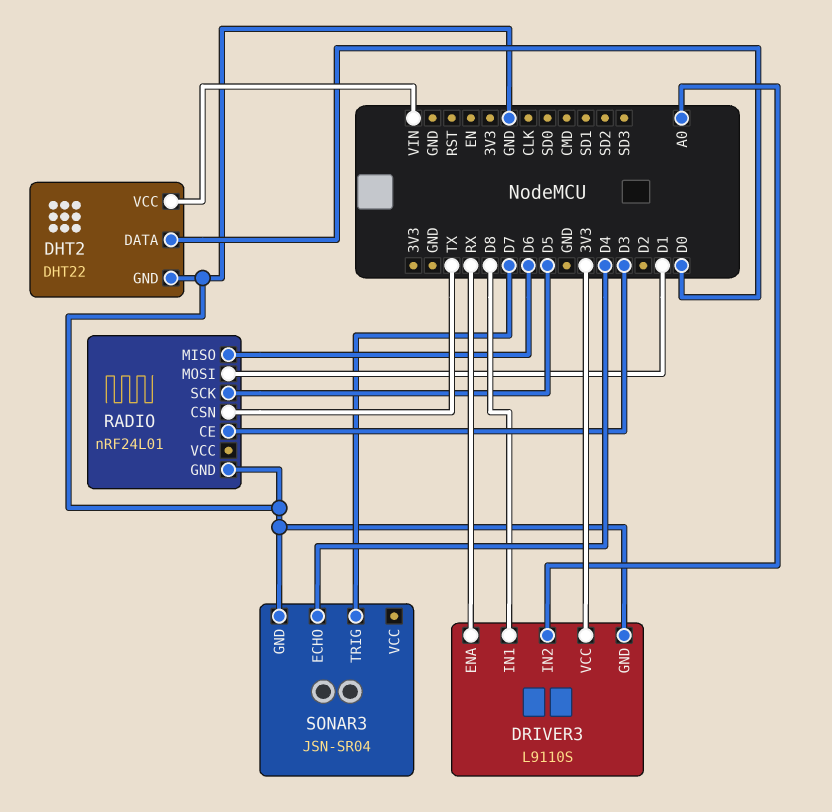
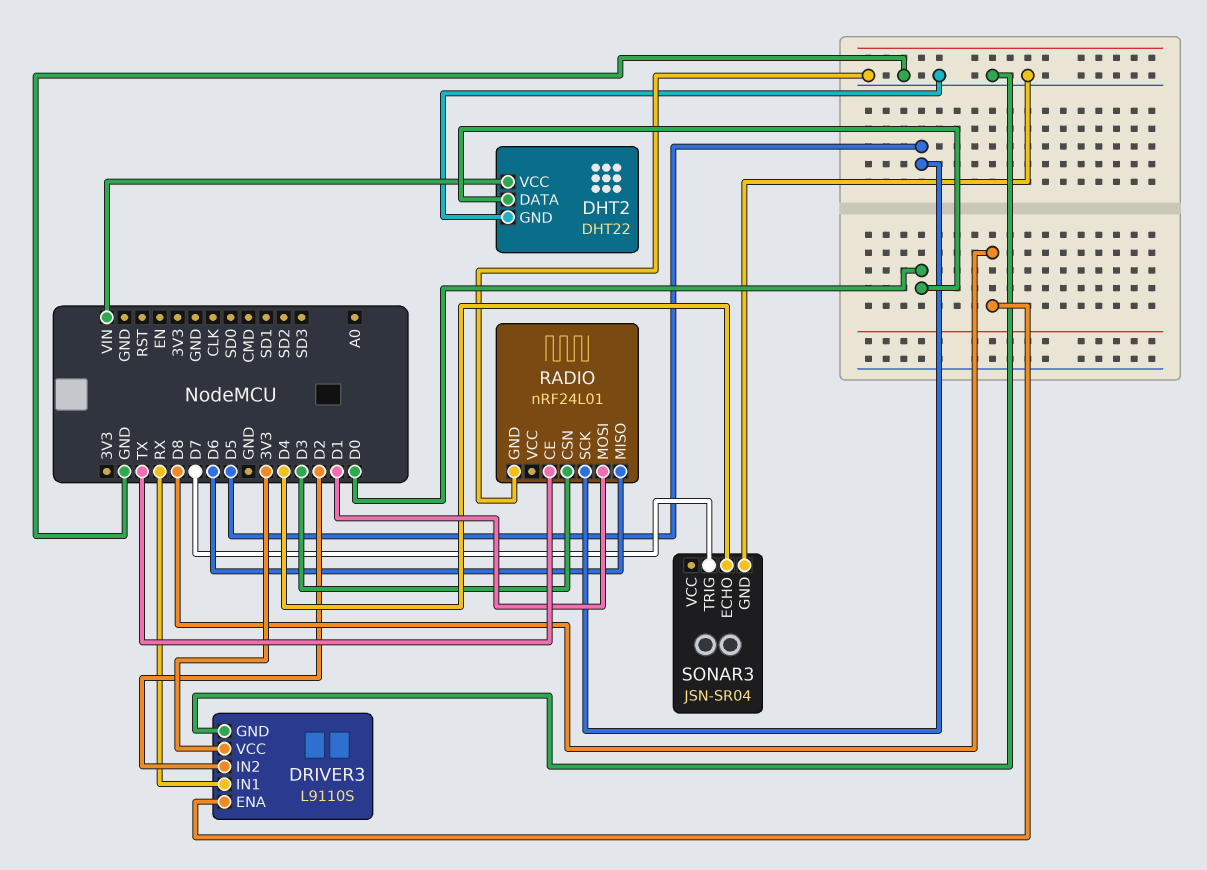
DRIVER3 pin ENA: RX -> D8
DRIVER3 pin IN1: D8 -> RX
DRIVER3 pin IN2: A0 -> D2
RADIO pin CE: D3 -> TX
RADIO pin CSN: TX -> D3

